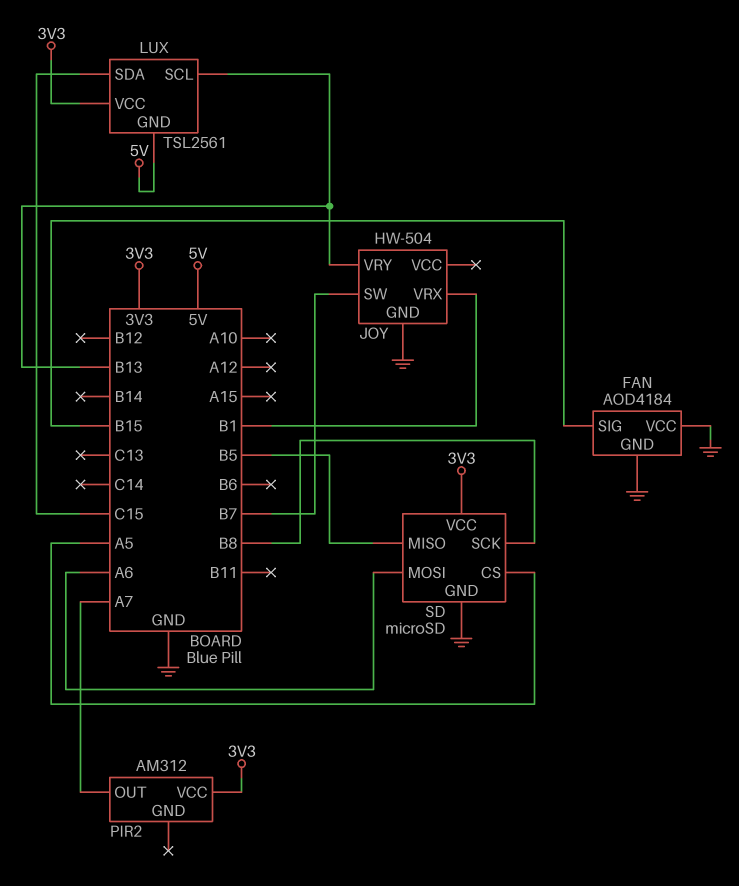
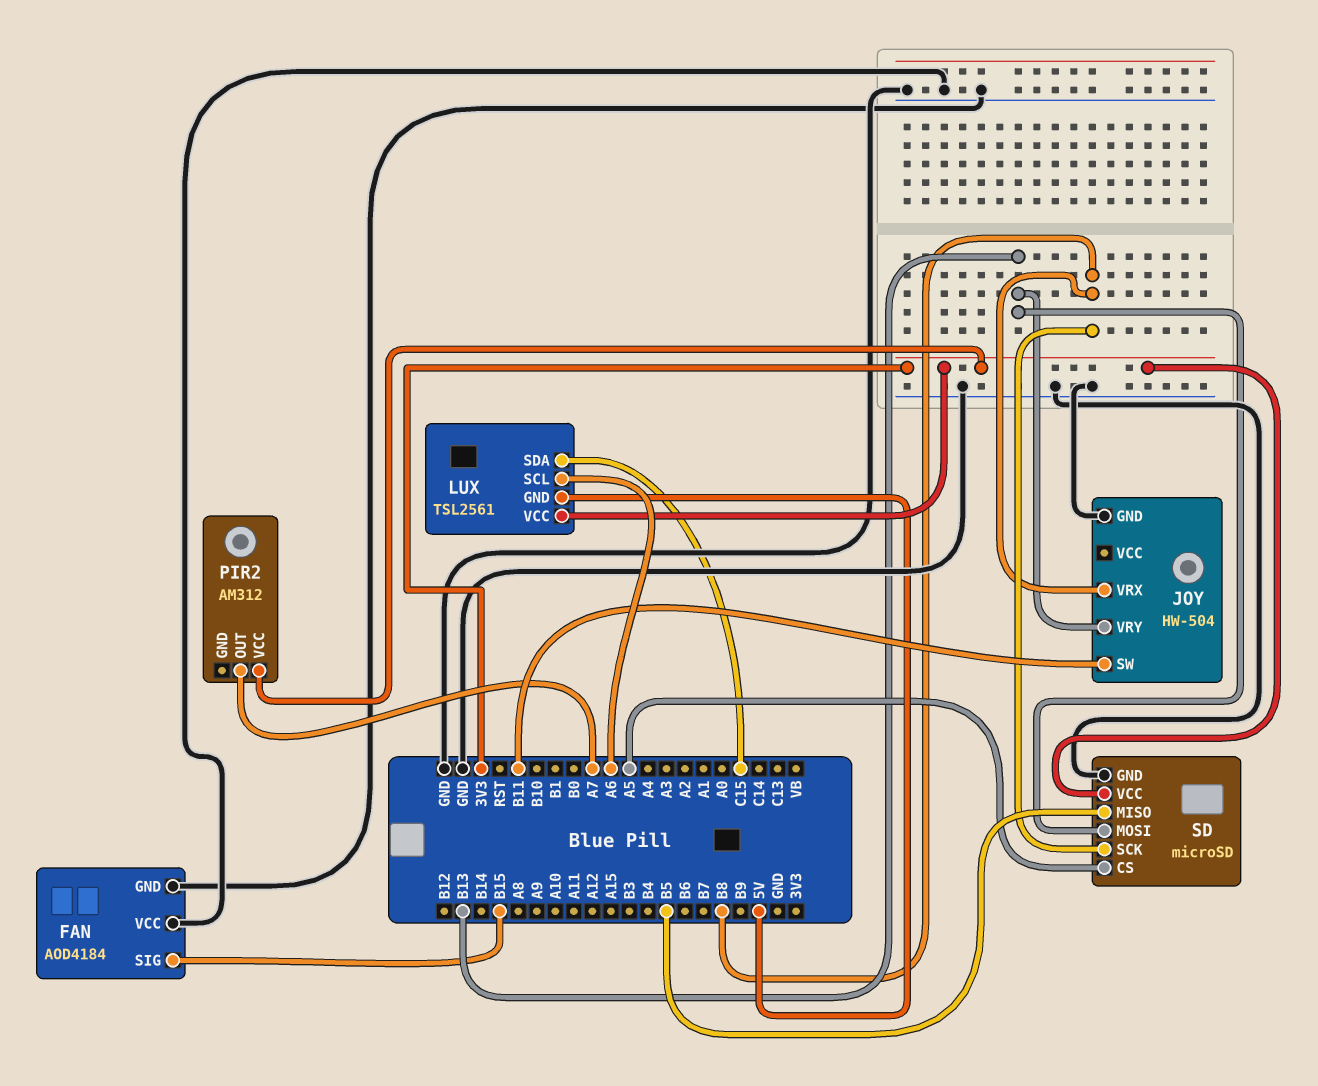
JOY pin SW: B7 -> B11
JOY pin VRX: B1 -> B8
LUX pin SCL: B13 -> A6
SD pin MOSI: A6 -> B13

